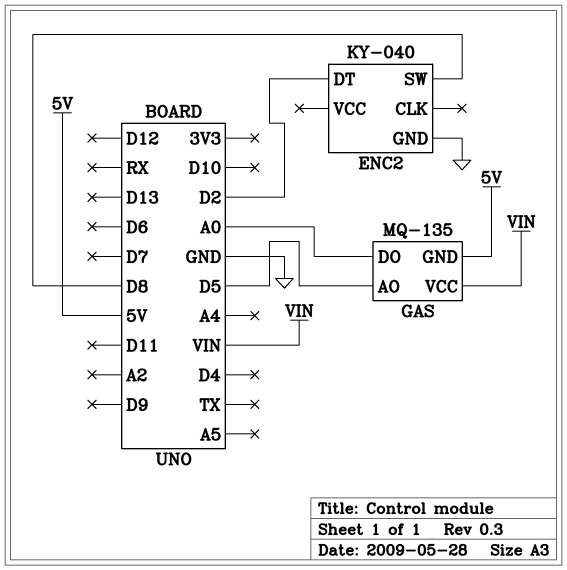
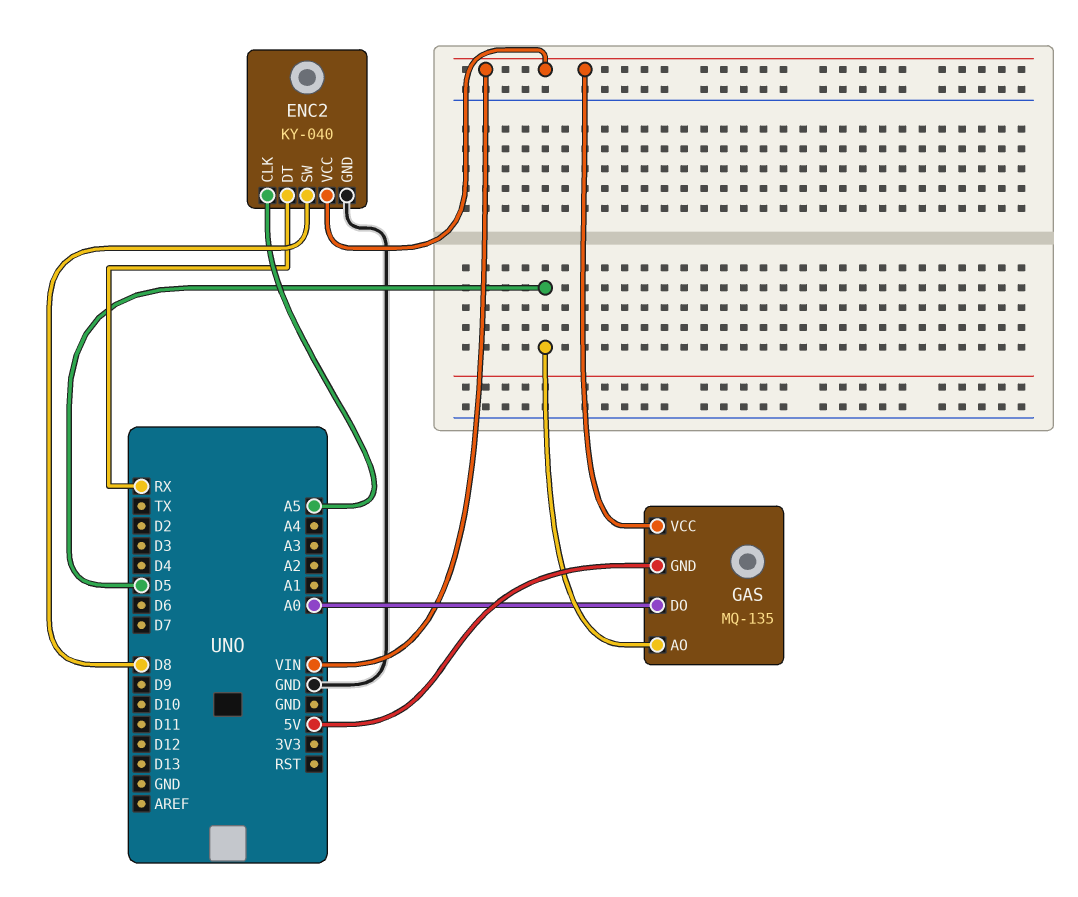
ENC2 pin CLK: none -> A5
ENC2 pin DT: D2 -> RX
ENC2 pin VCC: none -> VIN

